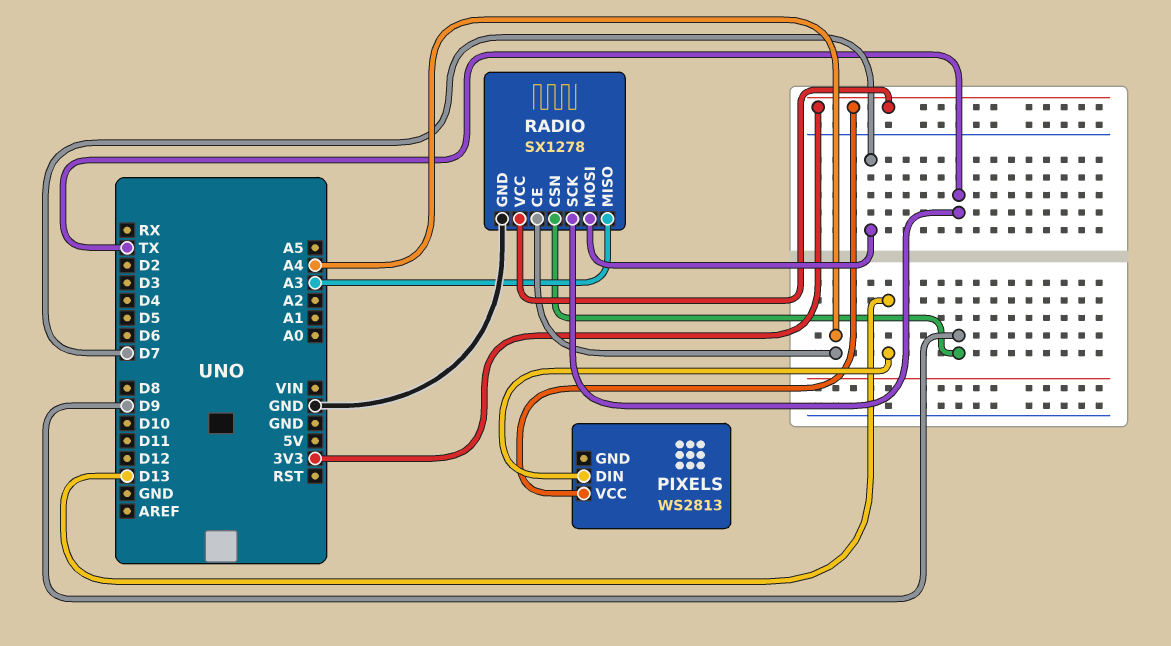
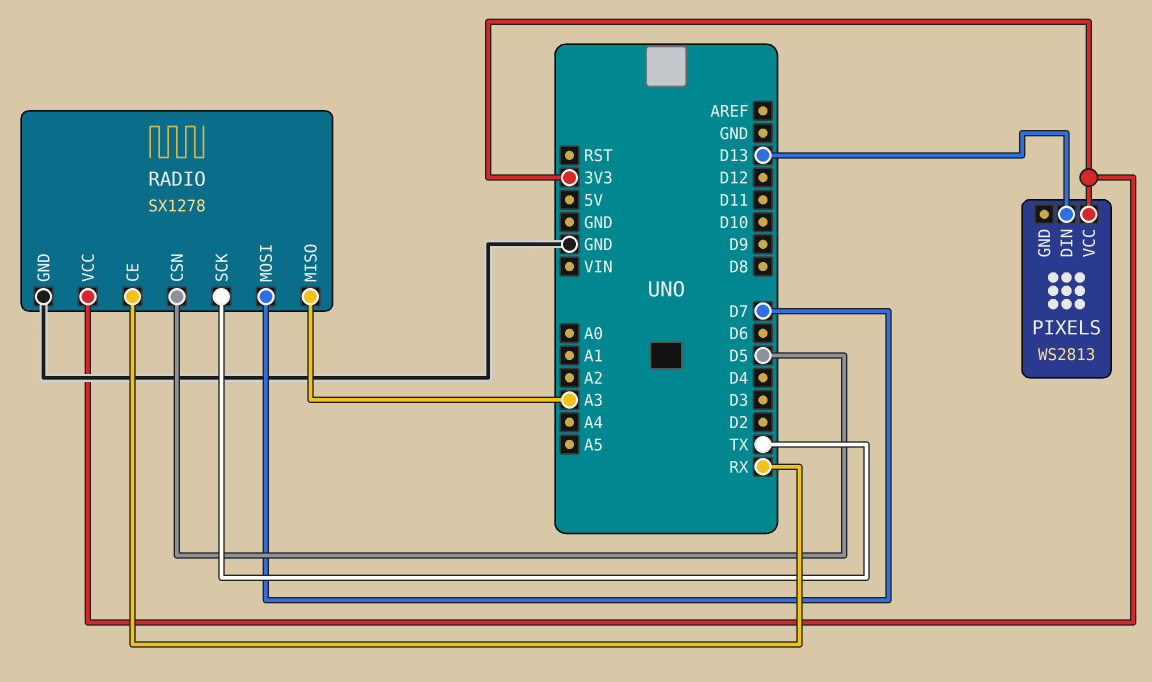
RADIO pin CE: A4 -> RX
RADIO pin CSN: D9 -> D5

